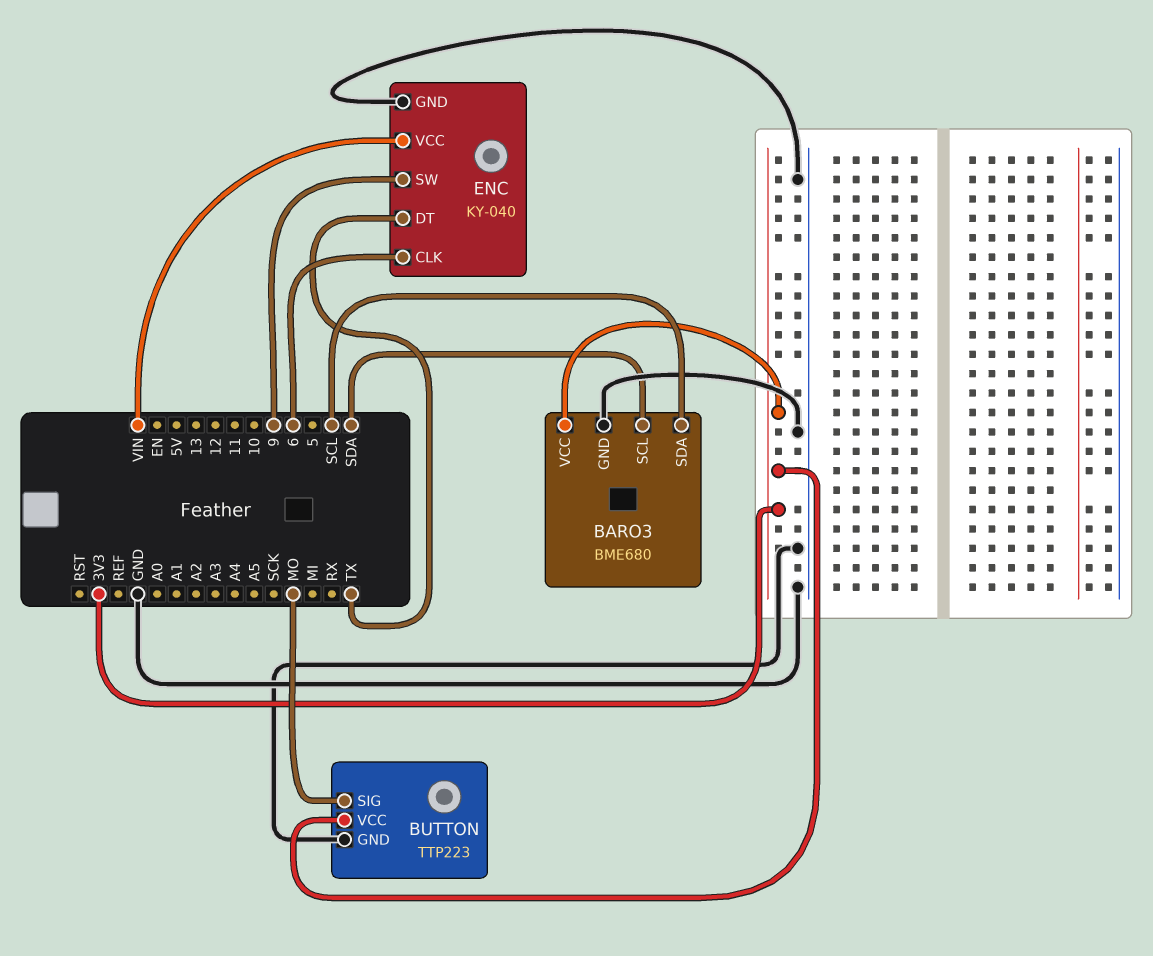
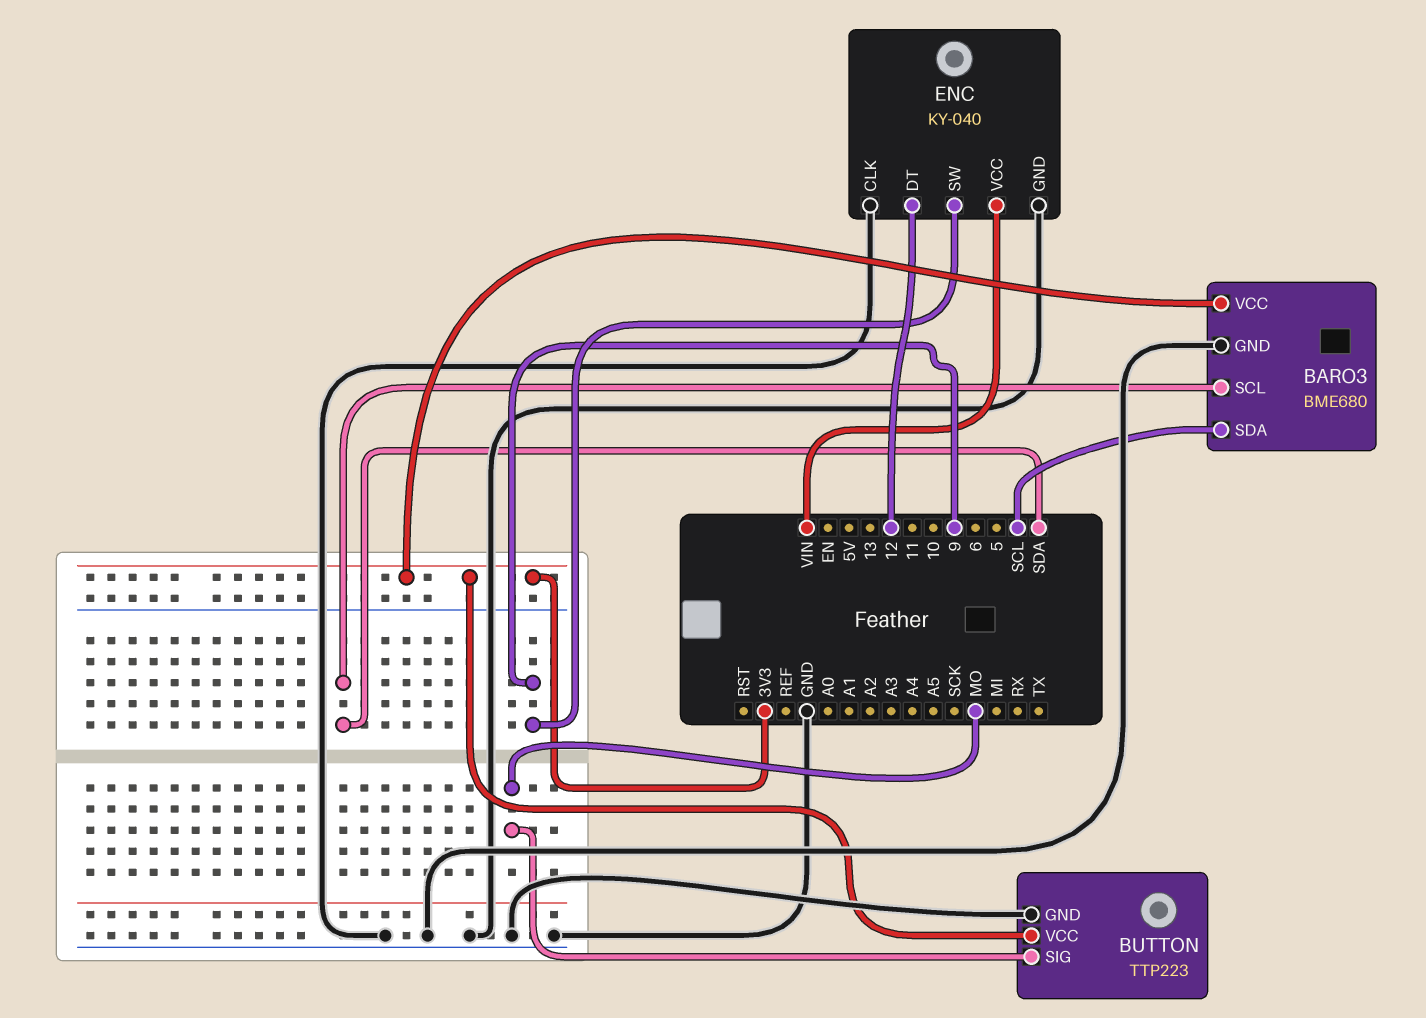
ENC pin CLK: 6 -> GND
ENC pin DT: TX -> 12

